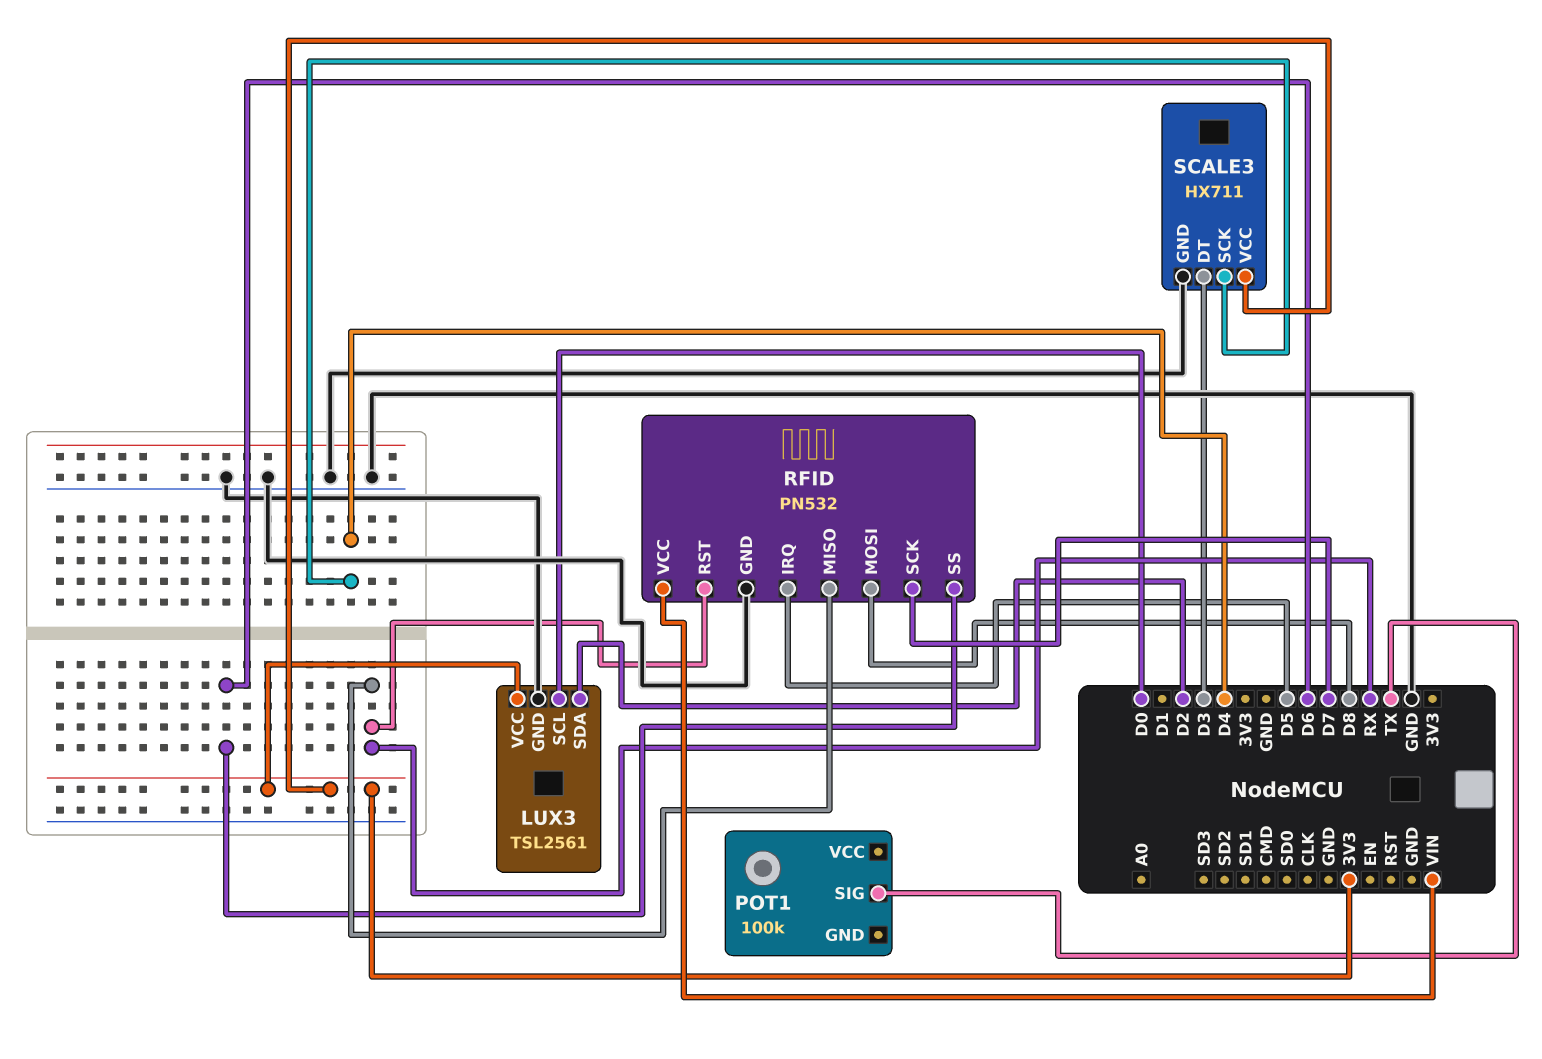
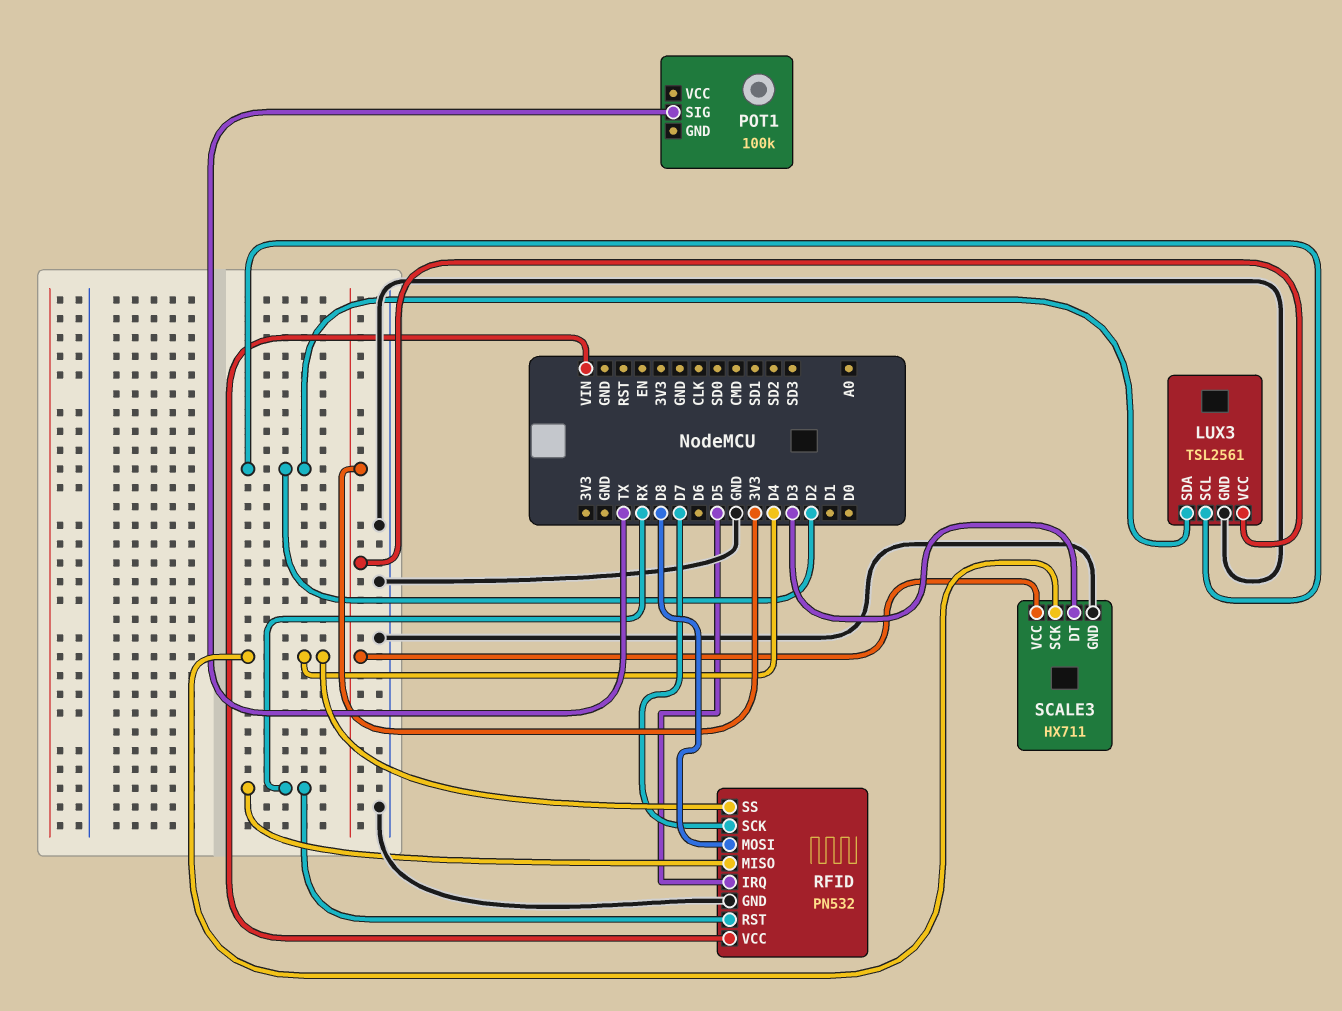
LUX3 pin SCL: D0 -> D2
RFID pin SS: D6 -> D4

